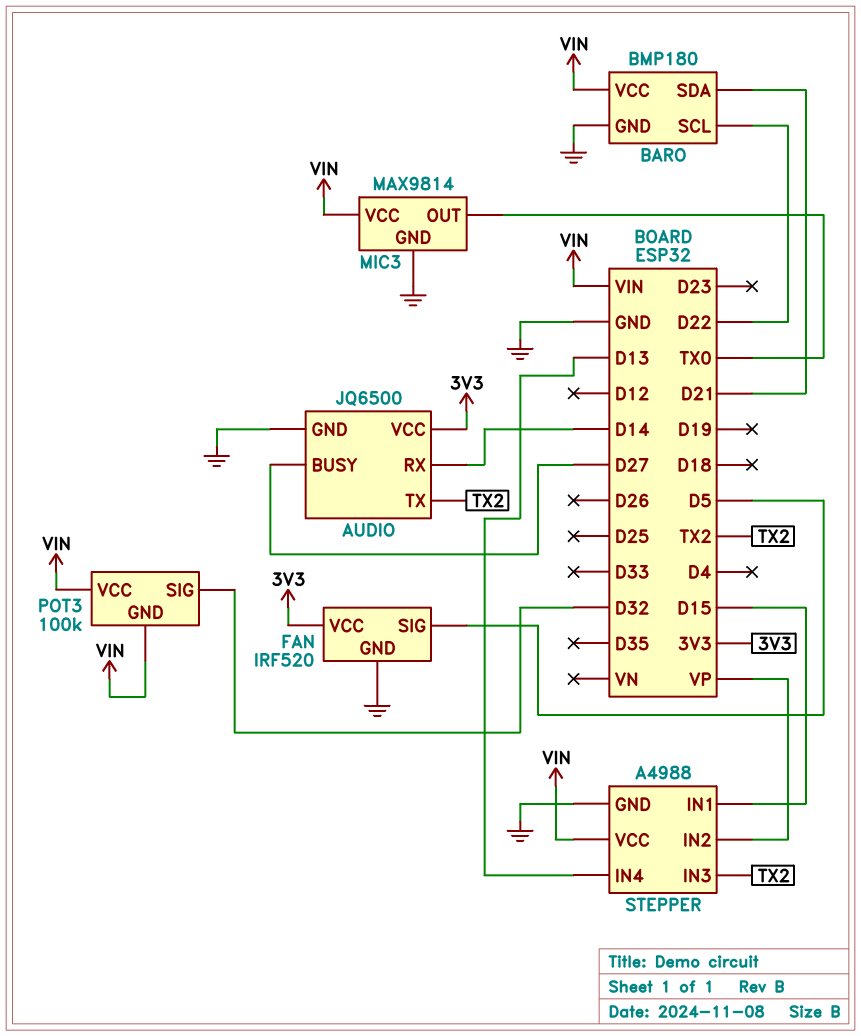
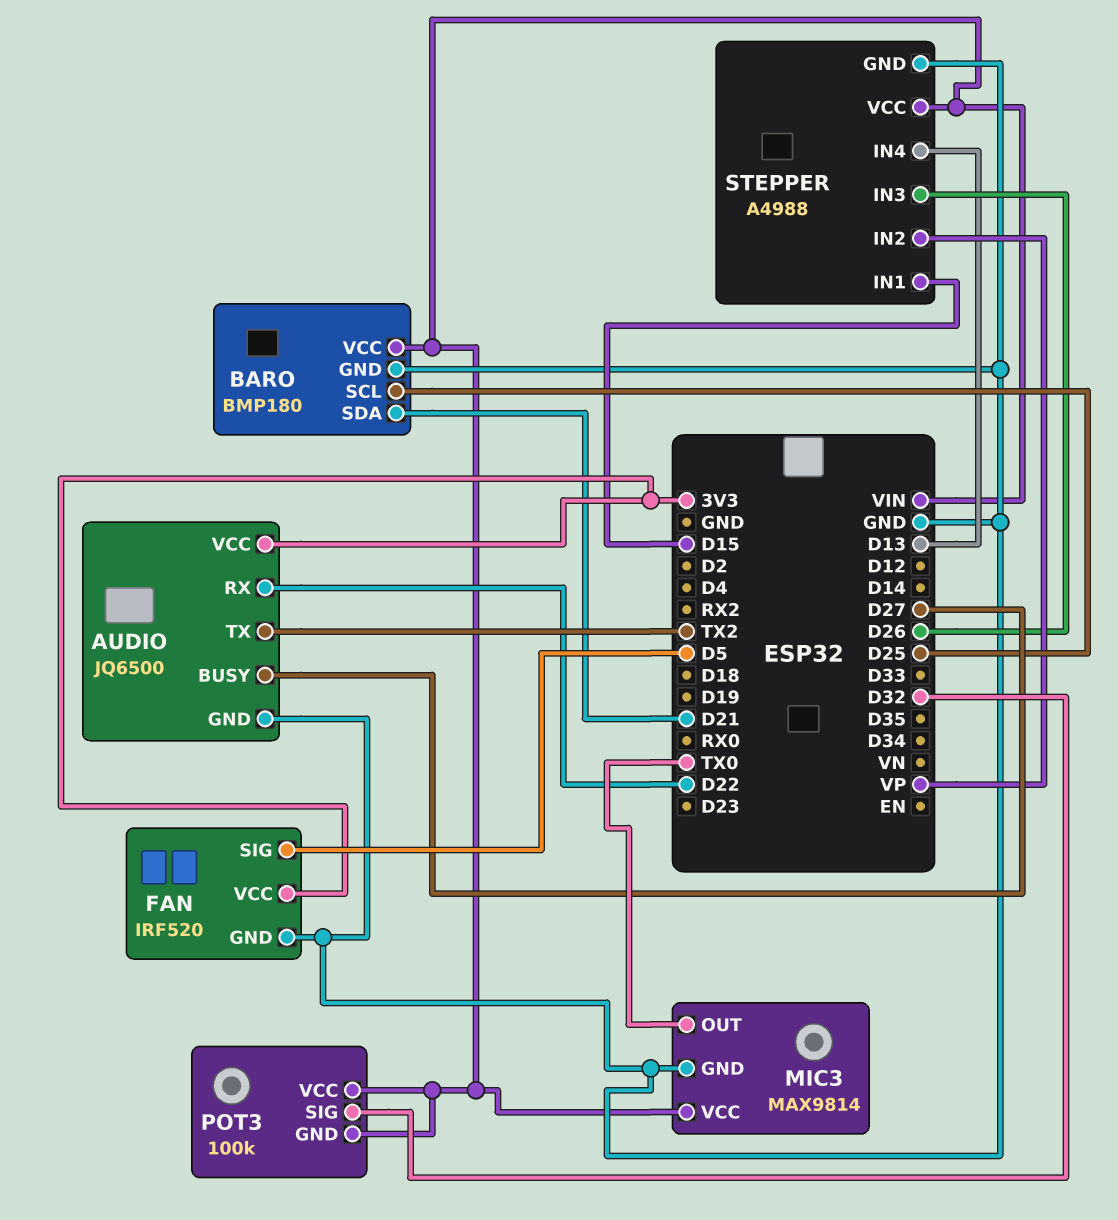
AUDIO pin RX: D14 -> D22
BARO pin SCL: D22 -> D25
STEPPER pin IN3: TX2 -> D26

